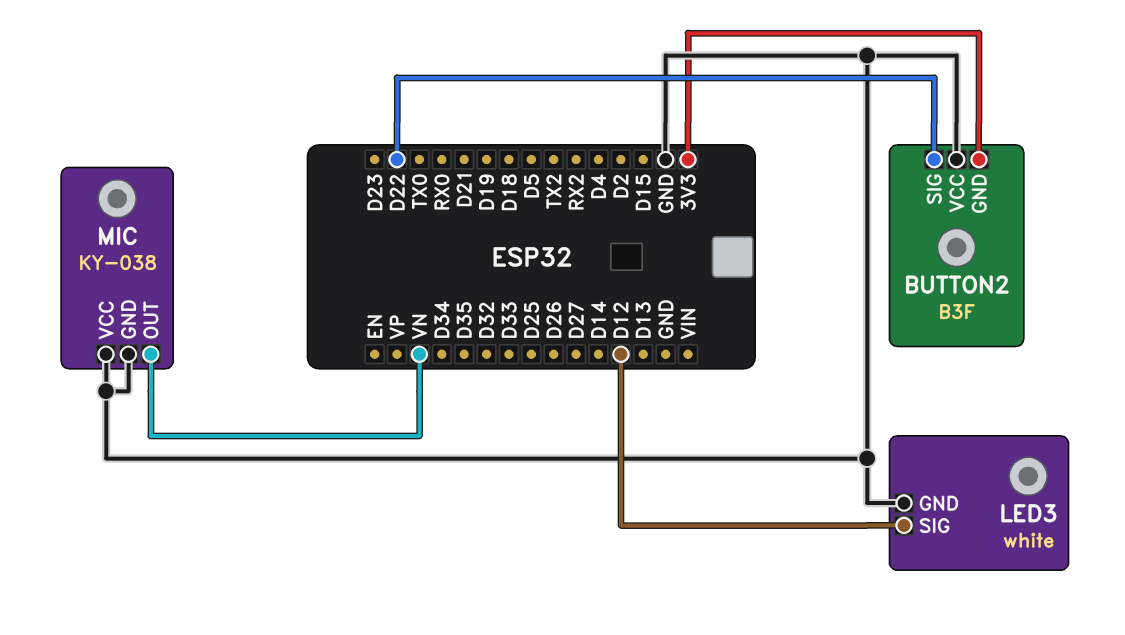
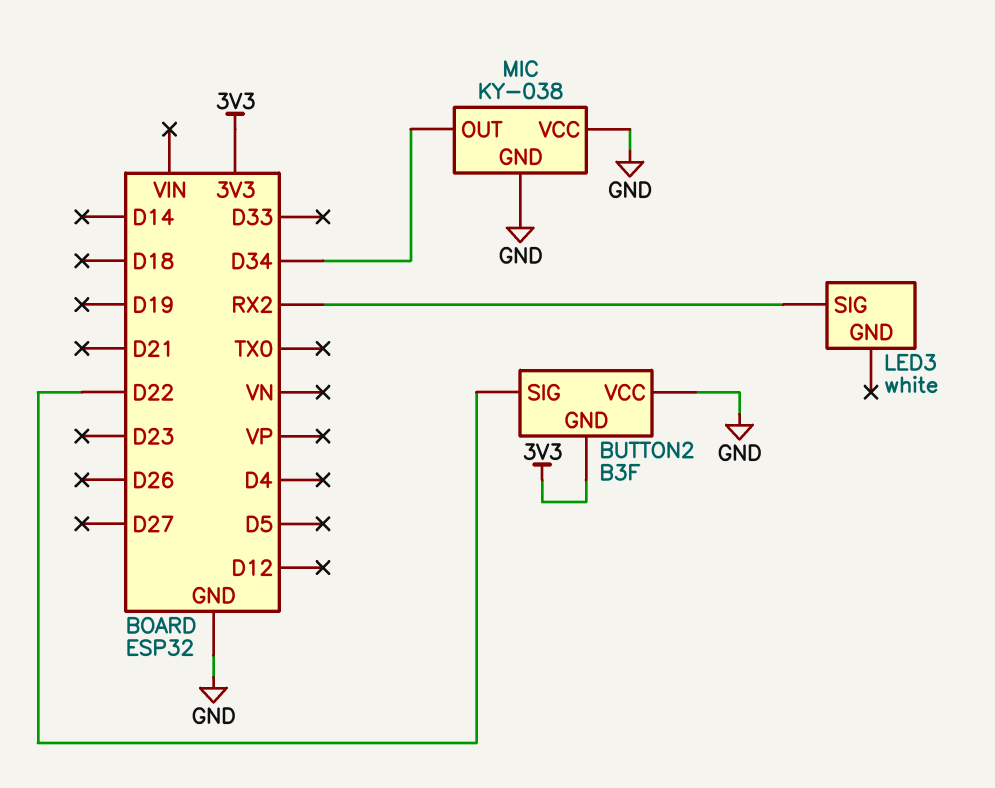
LED3 pin GND: GND -> none
LED3 pin SIG: D12 -> RX2
MIC pin OUT: VN -> D34

